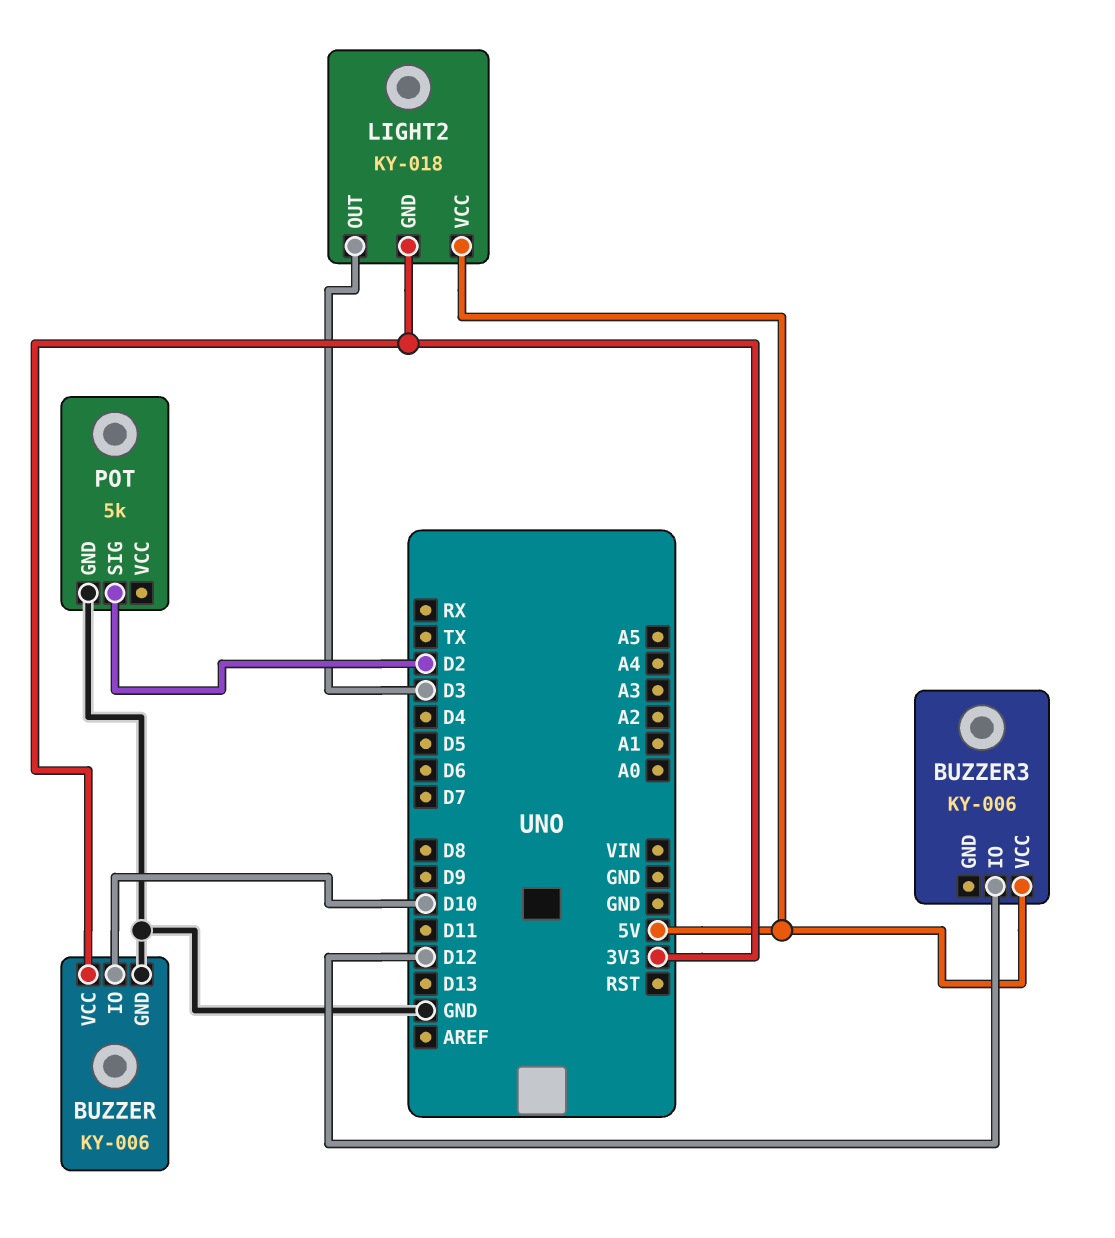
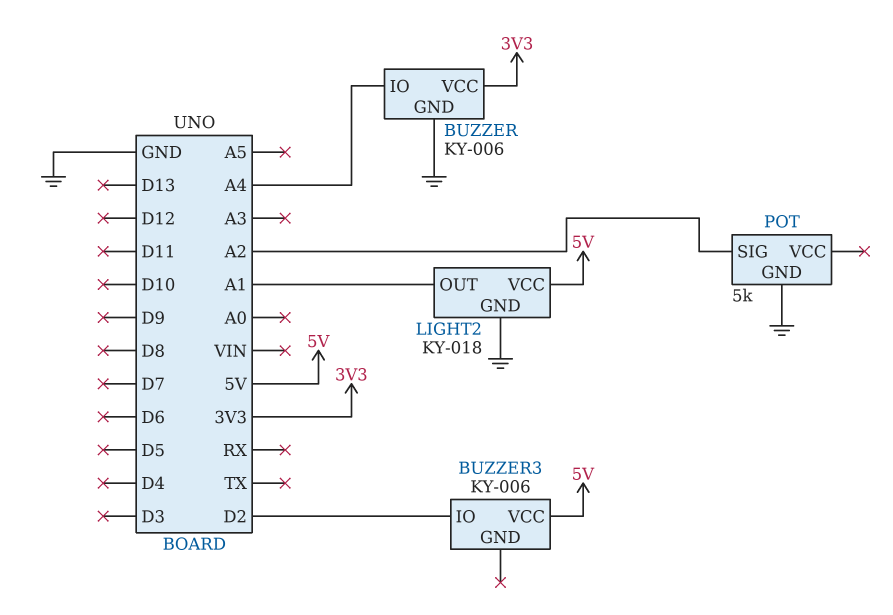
BUZZER pin IO: D10 -> A4
BUZZER3 pin IO: D12 -> D2
LIGHT2 pin GND: 3V3 -> GND
LIGHT2 pin OUT: D3 -> A1
POT pin SIG: D2 -> A2

